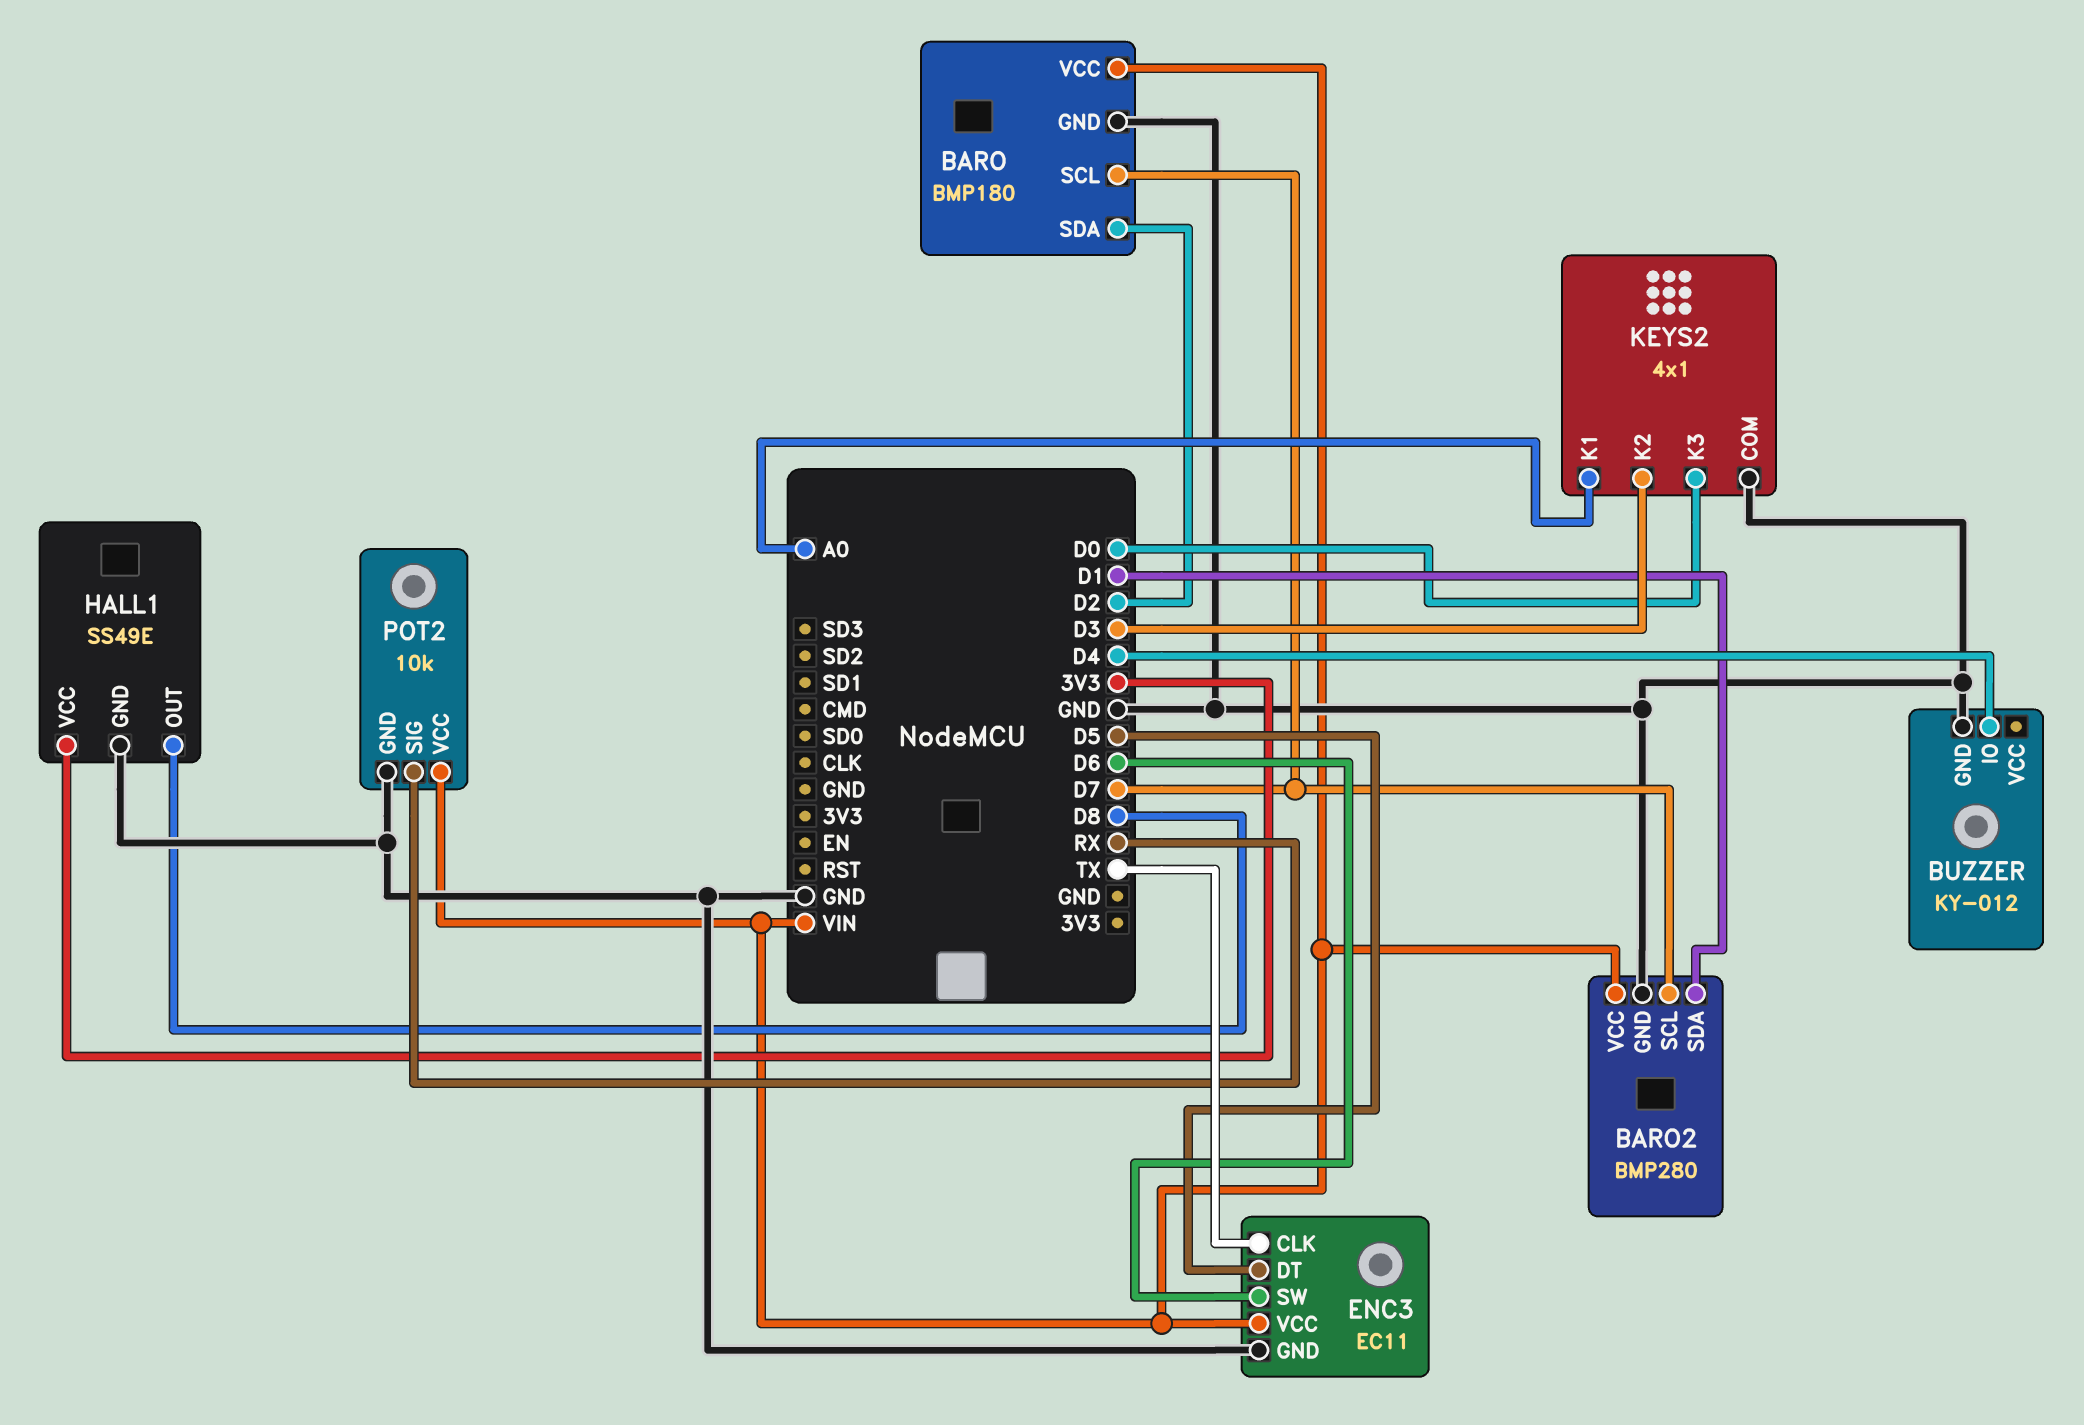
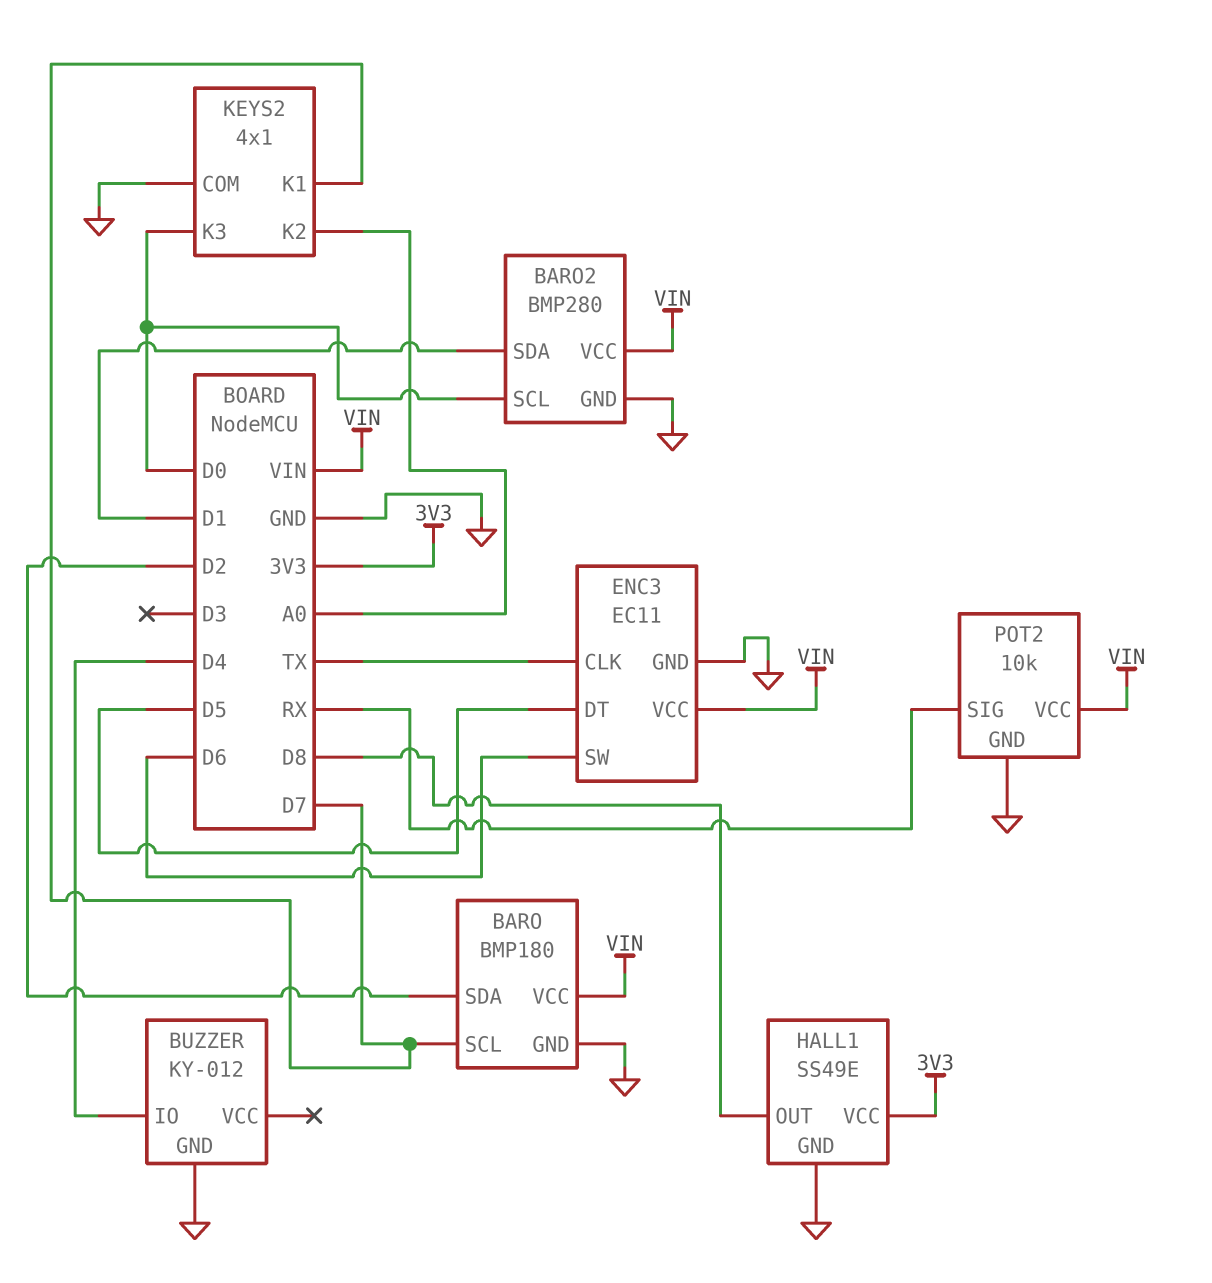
BARO2 pin SCL: D7 -> D0
KEYS2 pin K1: A0 -> D7
KEYS2 pin K2: D3 -> A0

